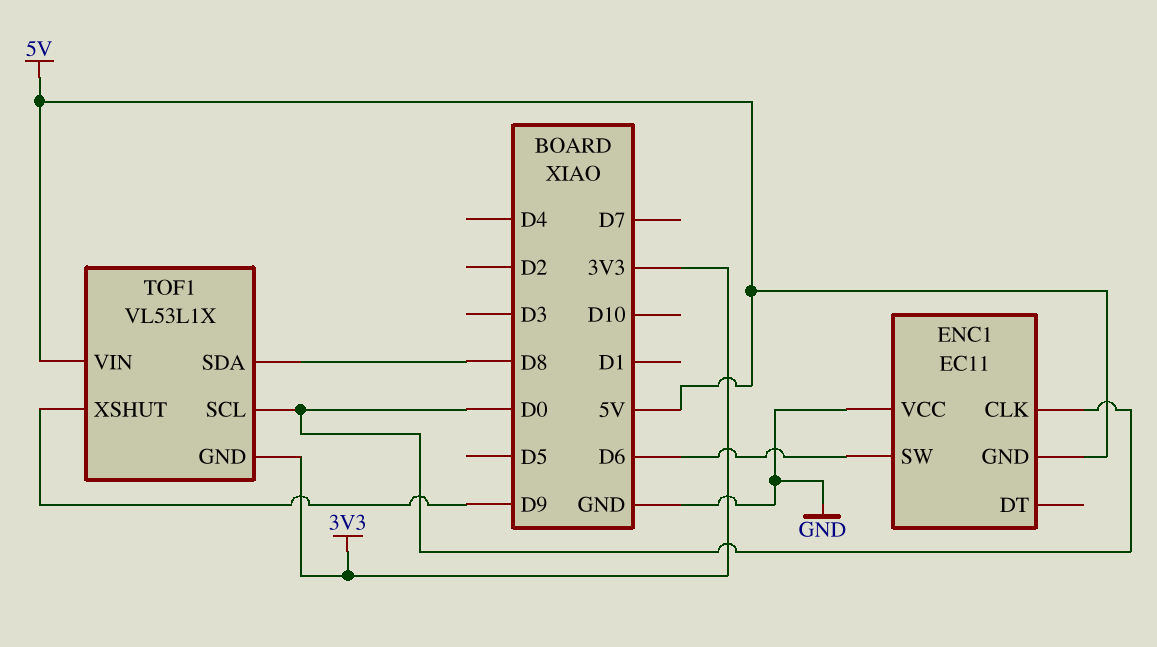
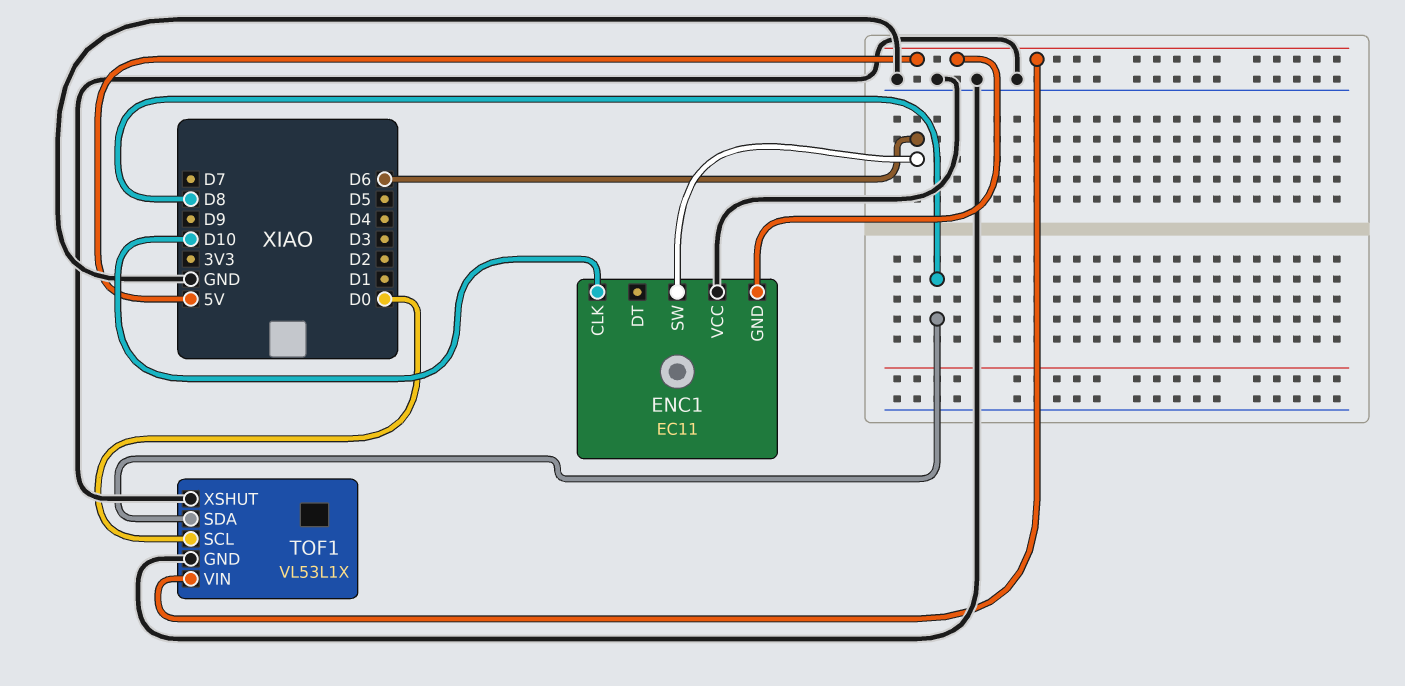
ENC1 pin CLK: D0 -> D10
TOF1 pin GND: 3V3 -> GND
TOF1 pin XSHUT: D9 -> GND

